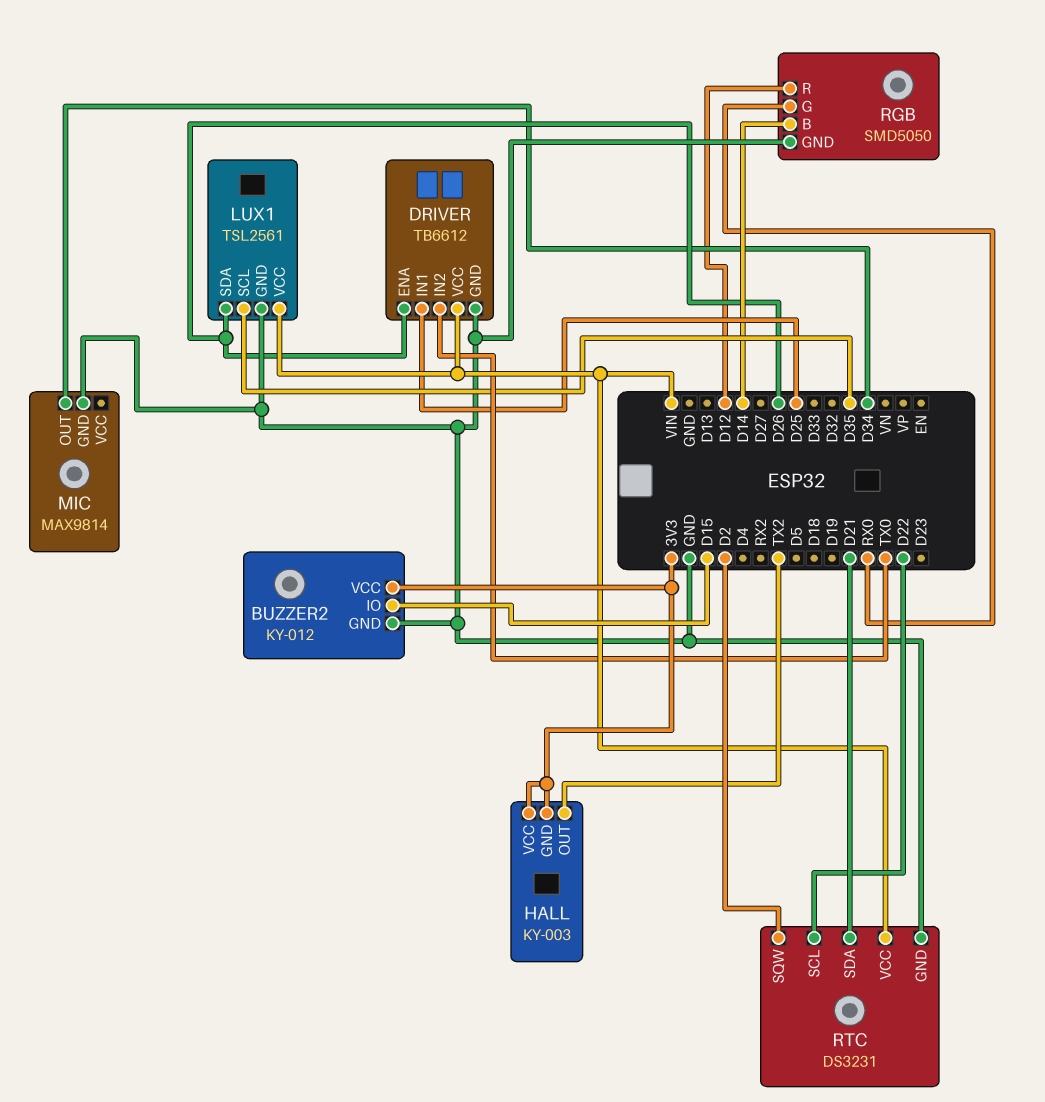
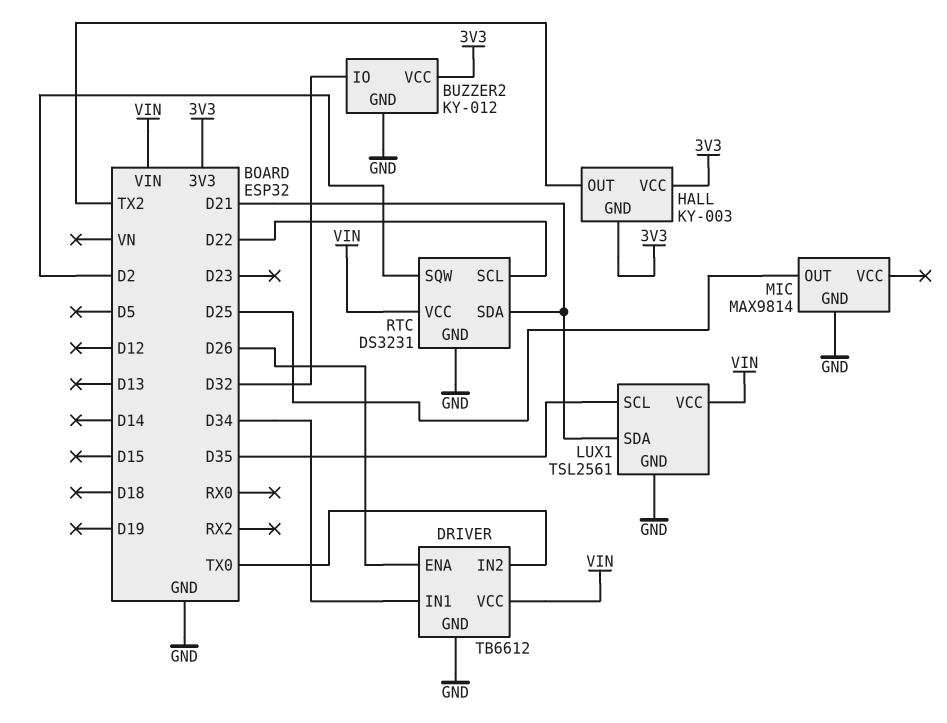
BUZZER2 pin IO: D15 -> D32
DRIVER pin IN1: D25 -> D34
LUX1 pin SDA: D26 -> D21
MIC pin OUT: D34 -> D25
RGB: SMD5050 -> none
RGB pin B: D14 -> none
RGB pin G: RX0 -> none
RGB pin GND: GND -> none
RGB pin R: D12 -> none

